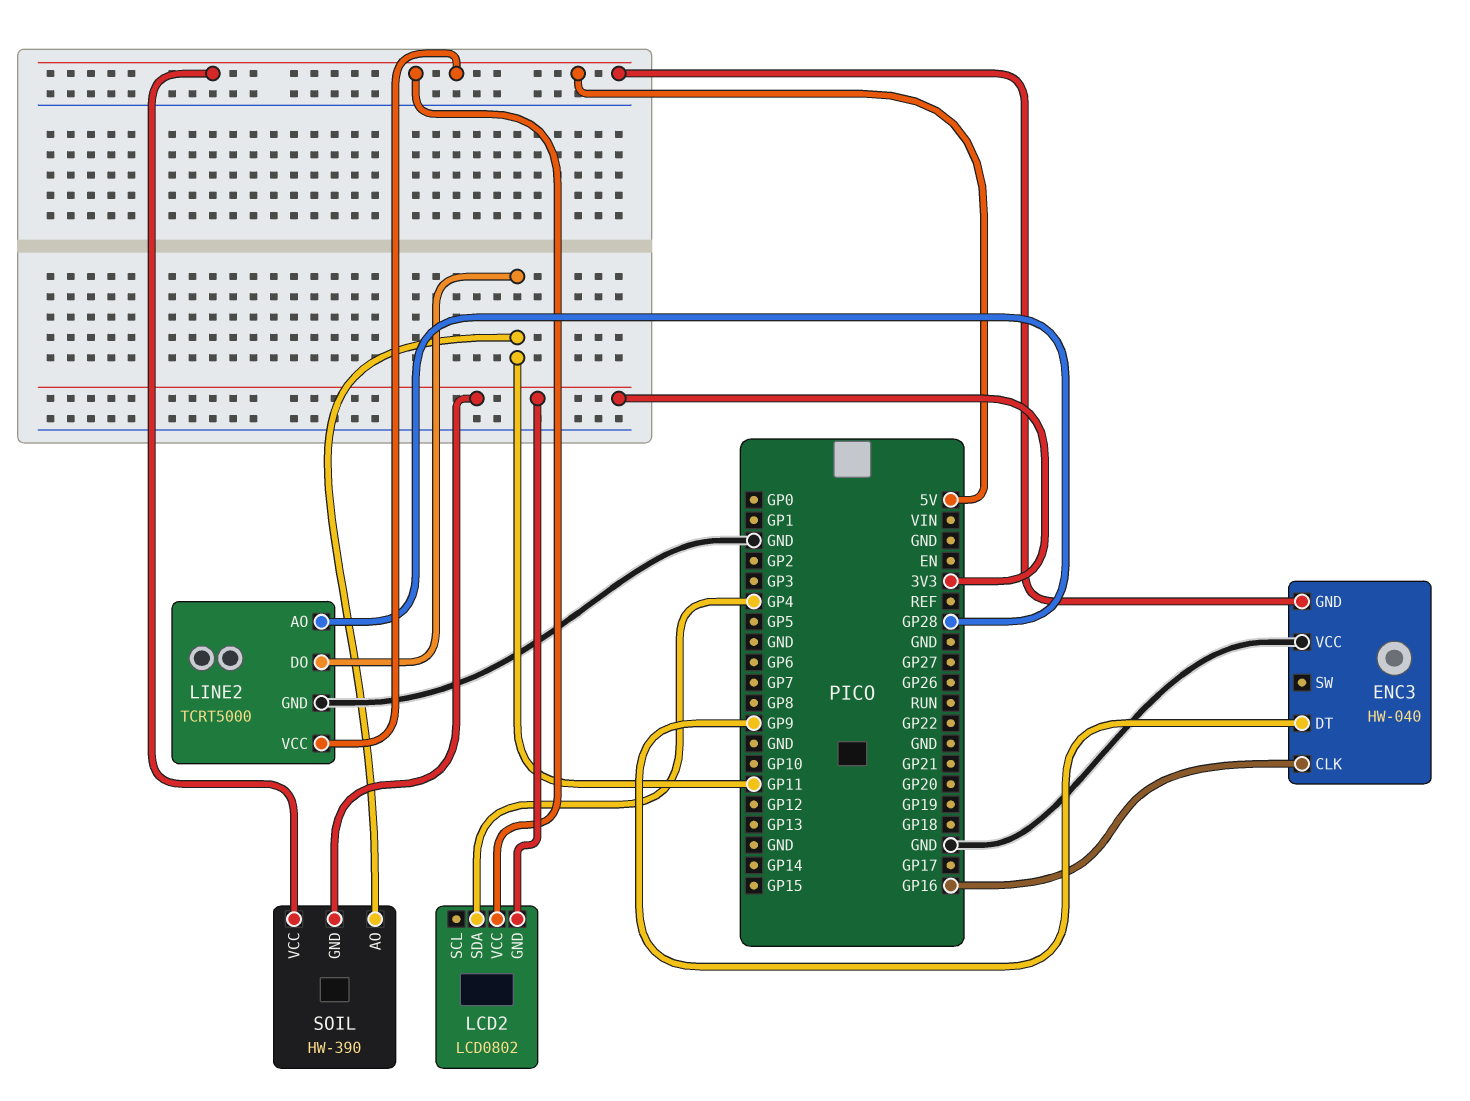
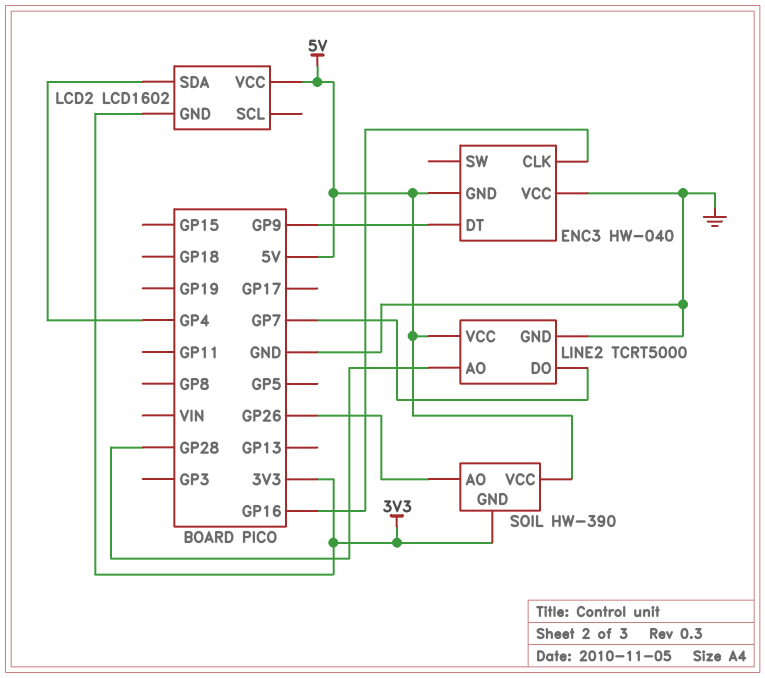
LCD2: LCD0802 -> LCD1602
LINE2 pin DO: GP11 -> GP7
SOIL pin AO: GP11 -> GP26

